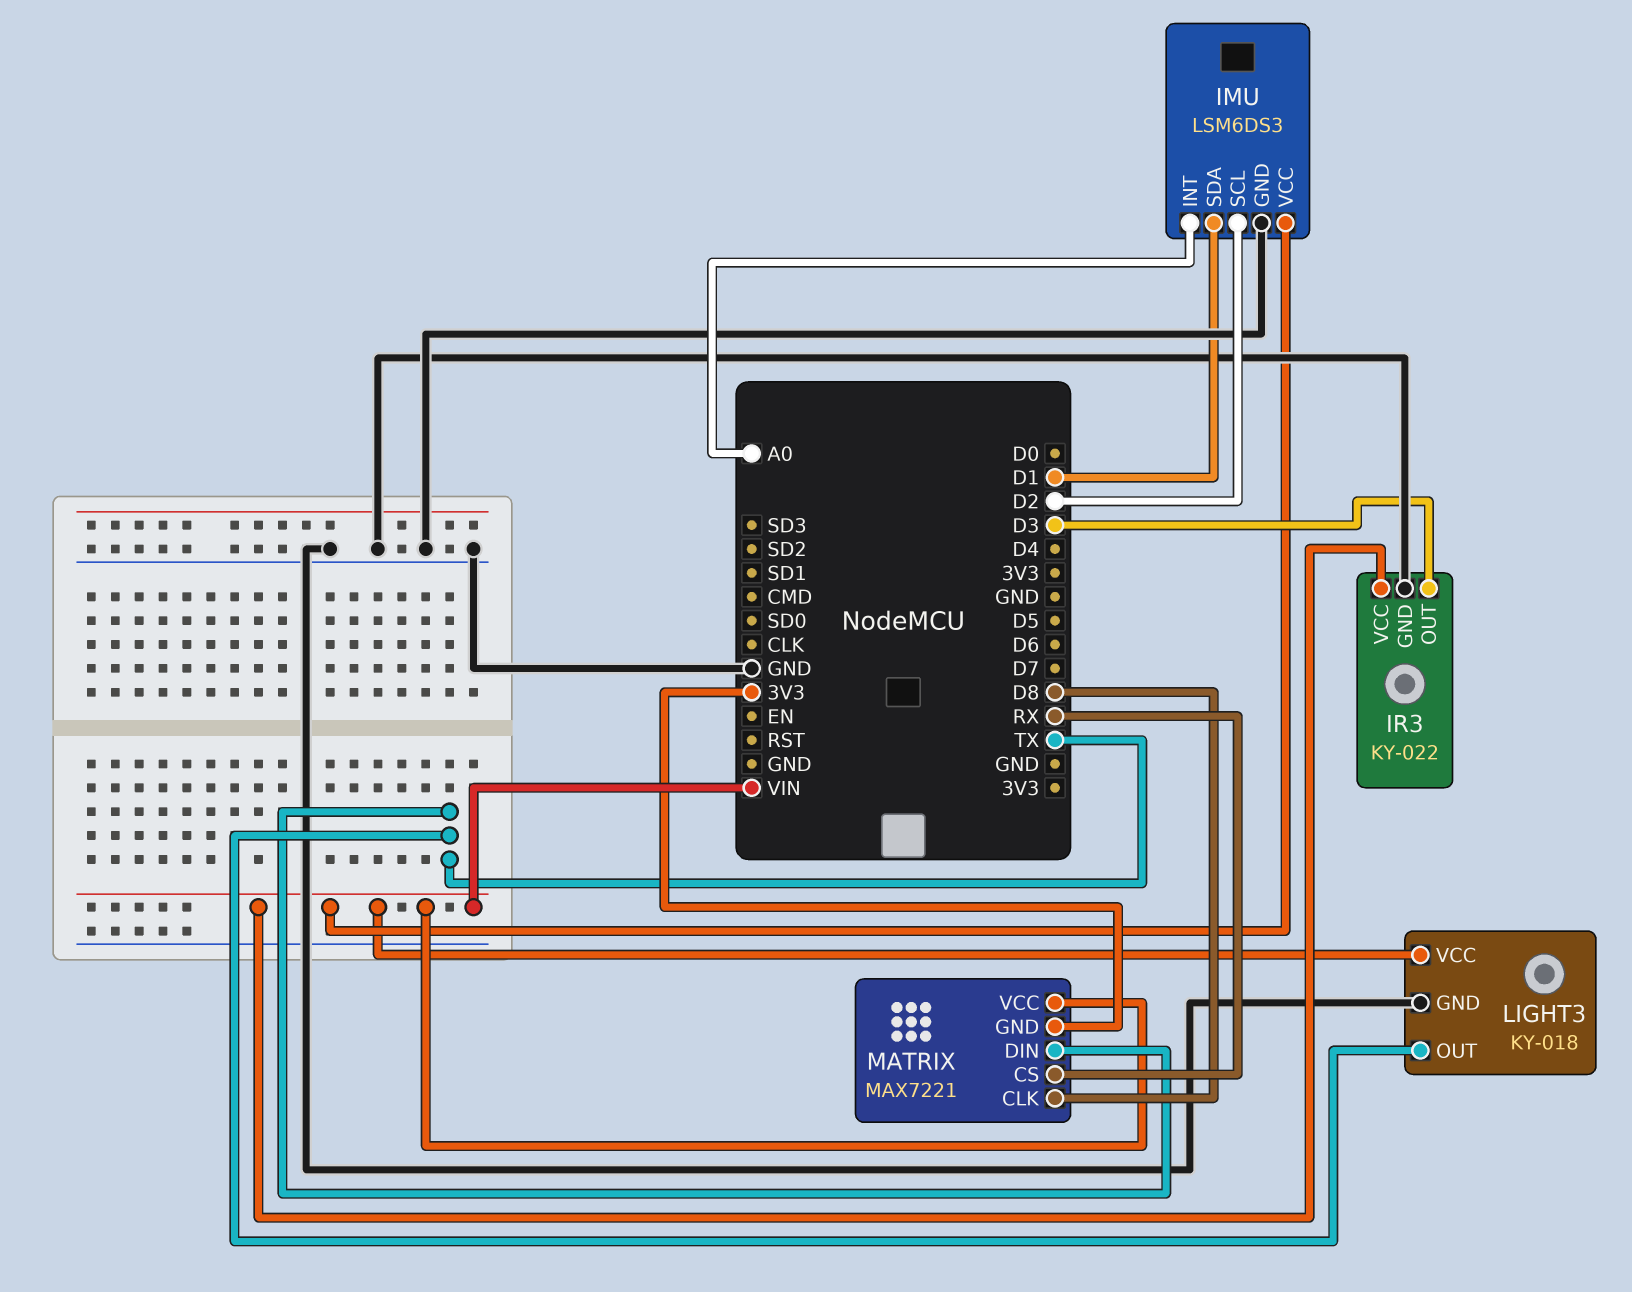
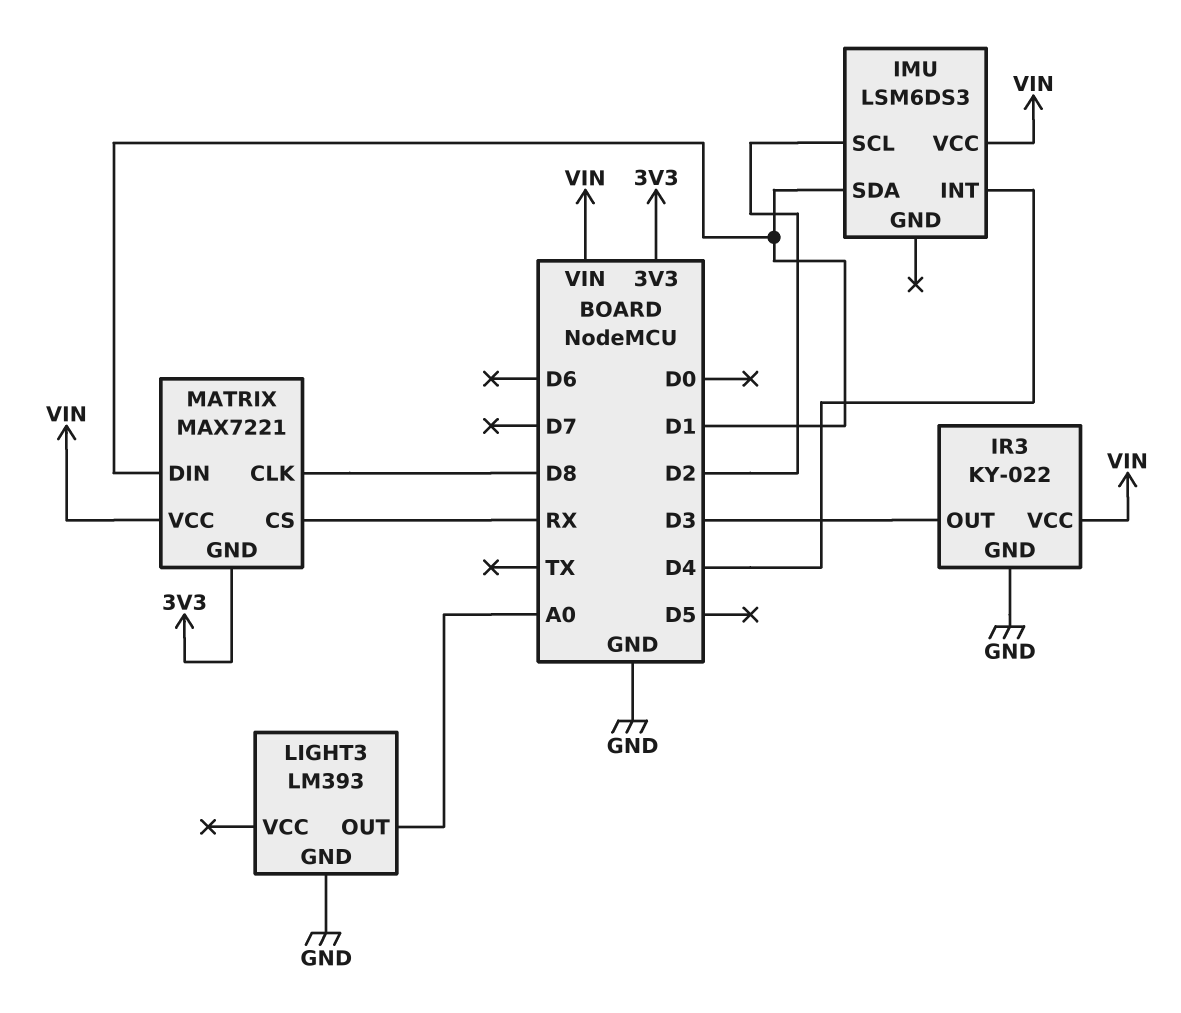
IMU pin GND: GND -> none
IMU pin INT: A0 -> D4
LIGHT3: KY-018 -> LM393
LIGHT3 pin OUT: TX -> A0
LIGHT3 pin VCC: VIN -> none
MATRIX pin DIN: TX -> D1

